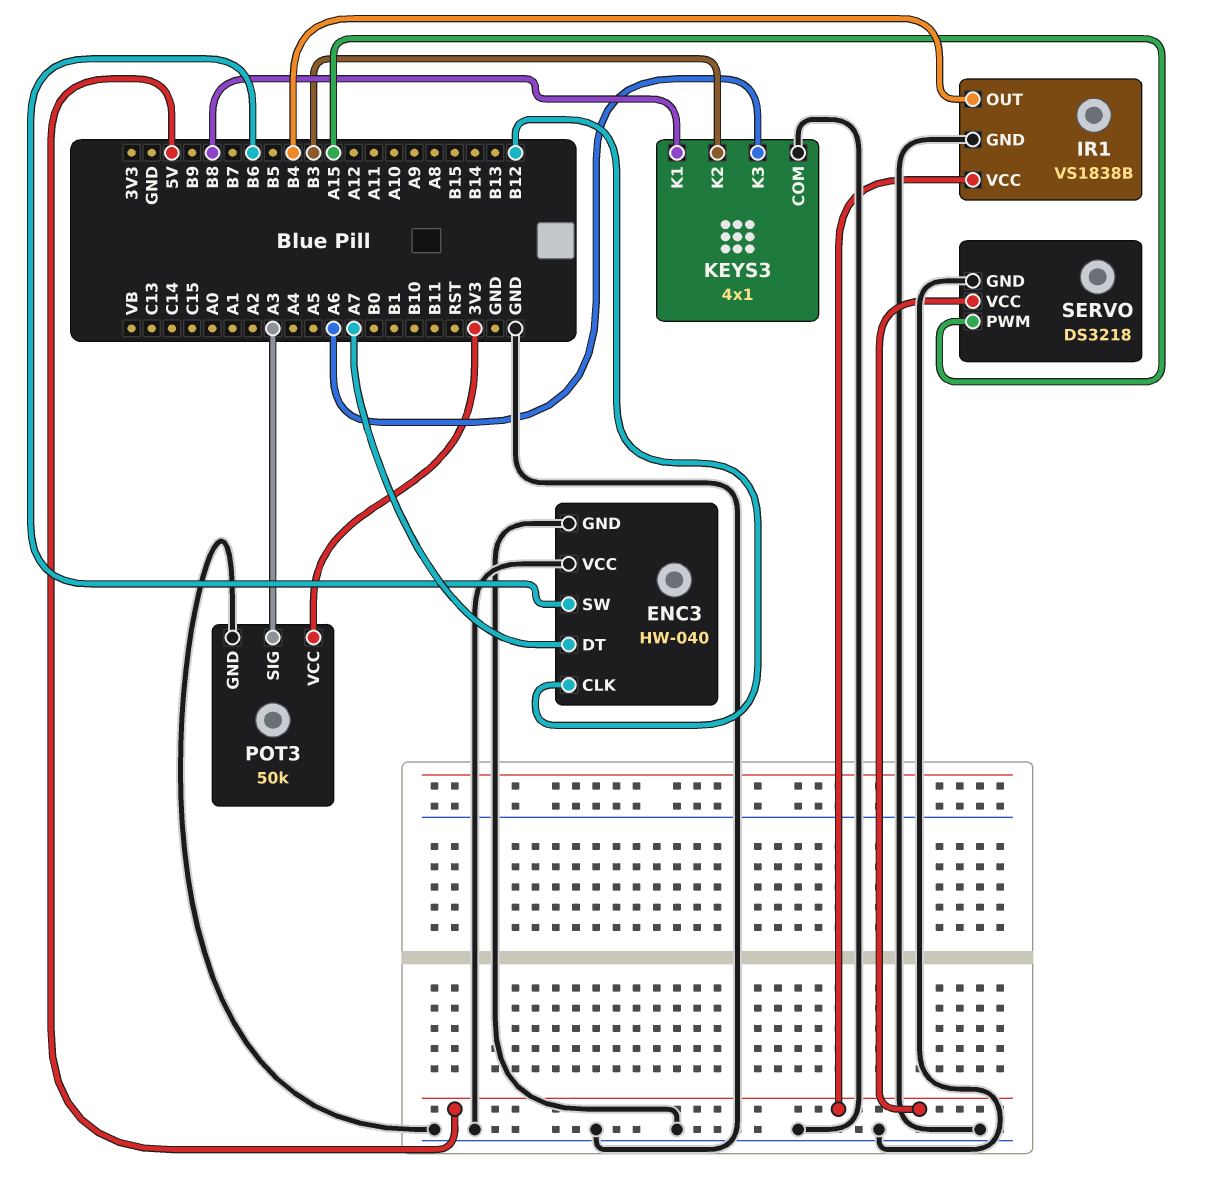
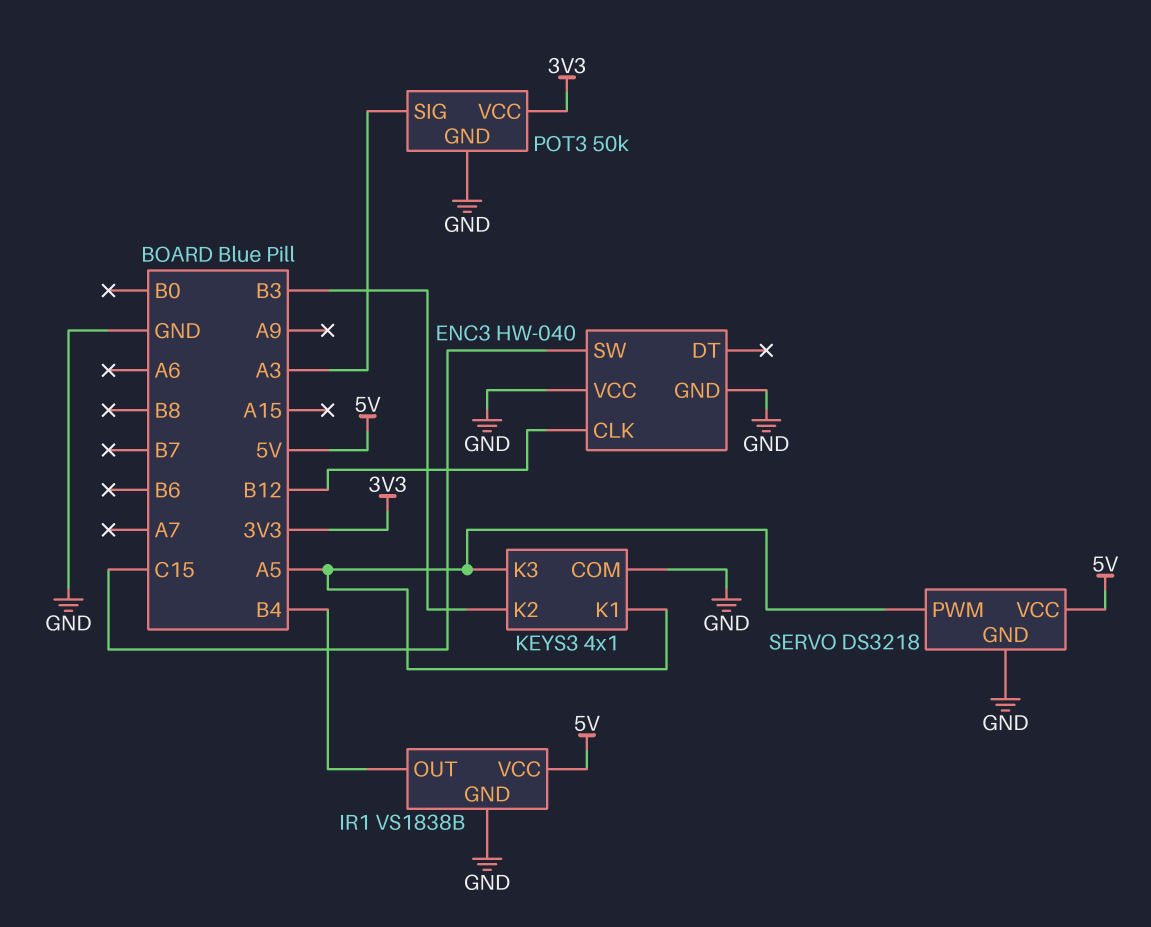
ENC3 pin DT: A7 -> none
ENC3 pin SW: B6 -> C15
KEYS3 pin K1: B8 -> A5
KEYS3 pin K3: A6 -> A5
SERVO pin PWM: A15 -> A5

